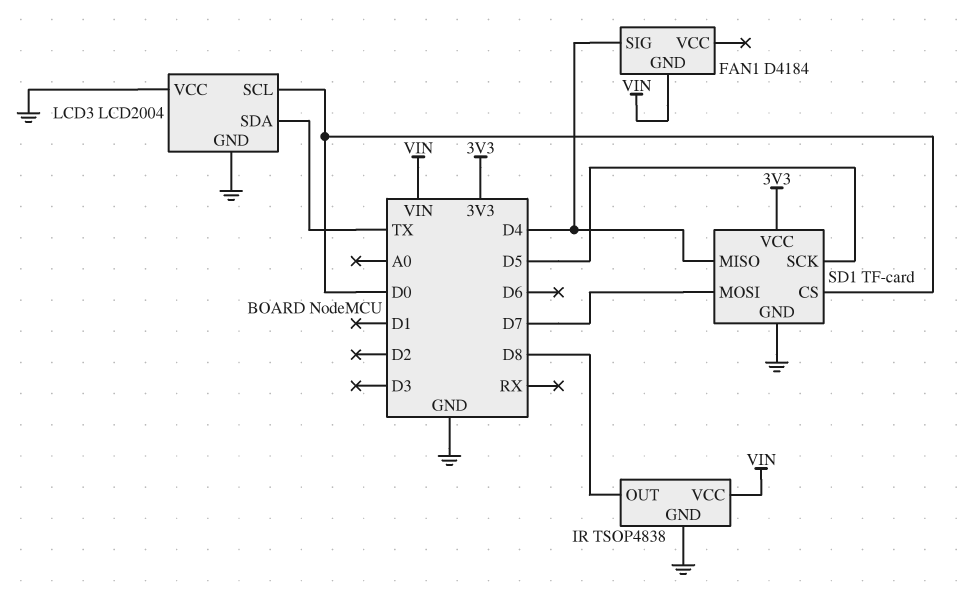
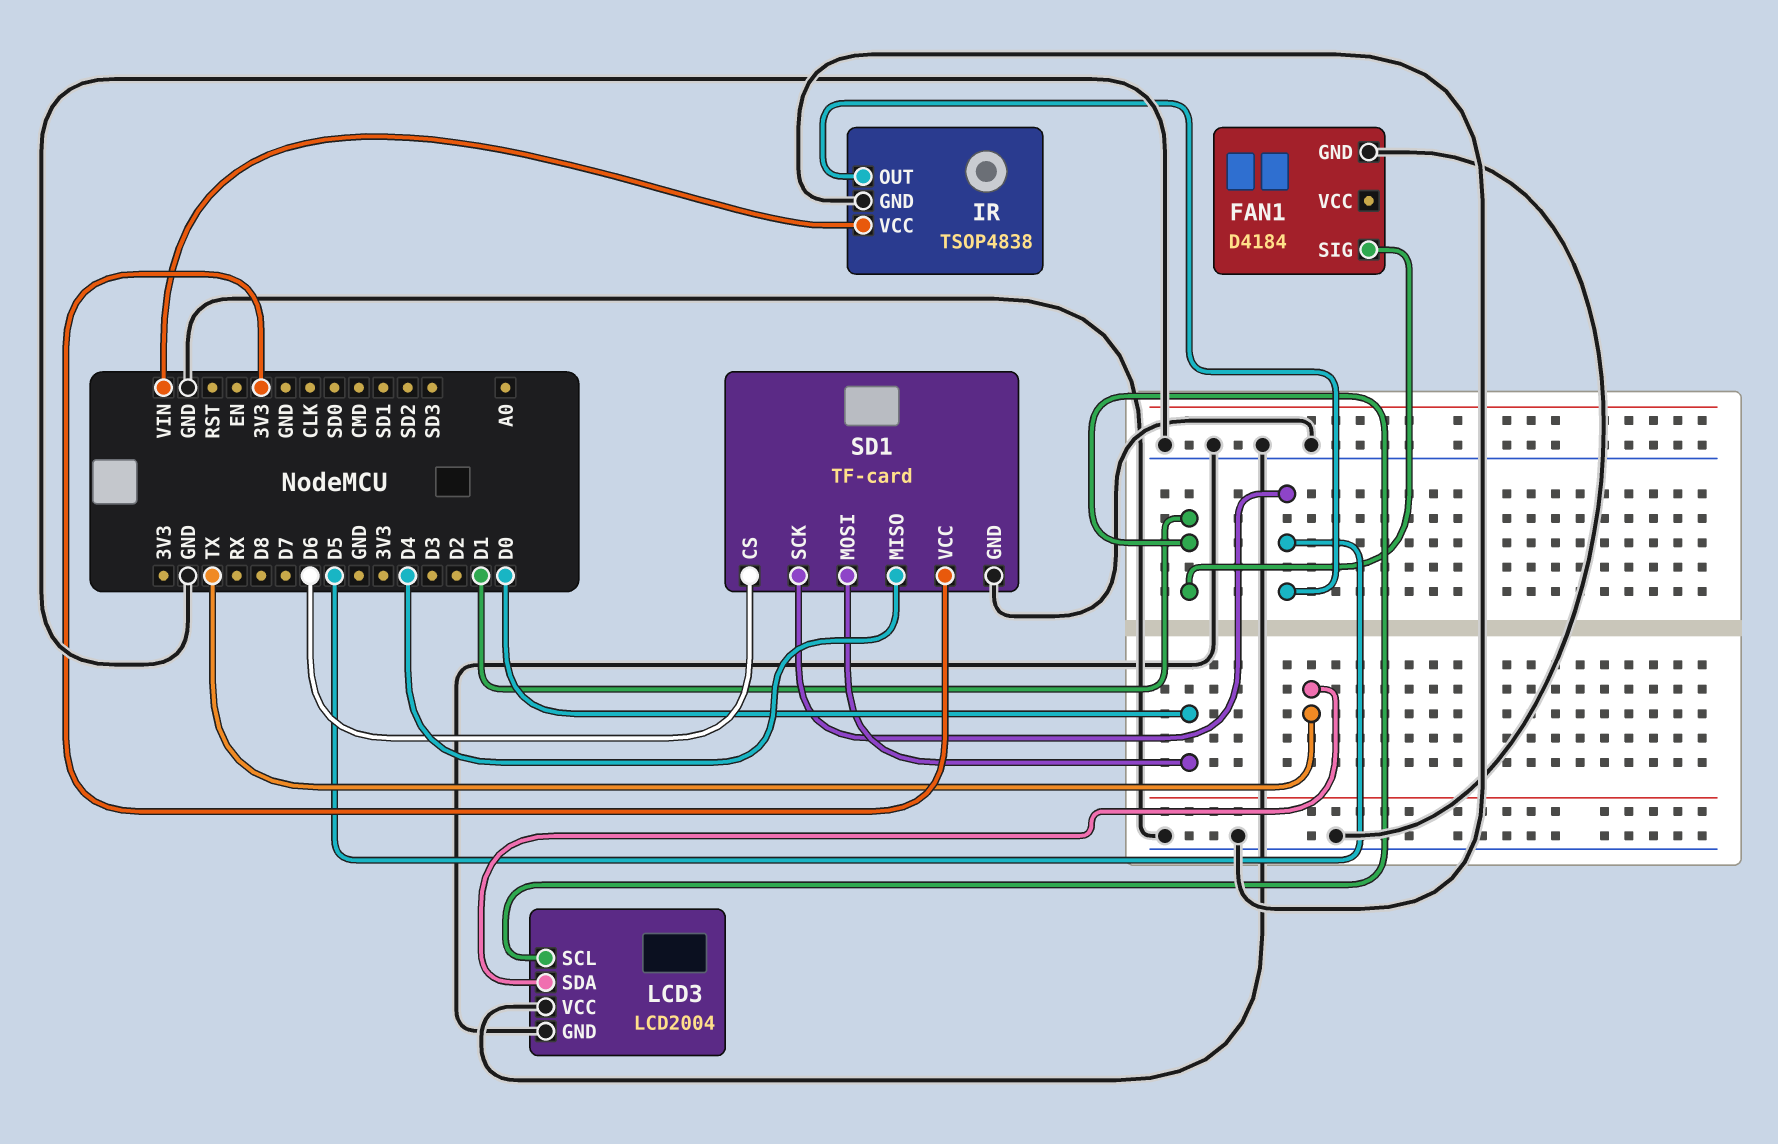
FAN1 pin GND: VIN -> GND
FAN1 pin SIG: D4 -> D1
IR pin OUT: D8 -> D5
LCD3 pin SCL: D0 -> D1
SD1 pin CS: D0 -> D6
SD1 pin MOSI: D7 -> D0

